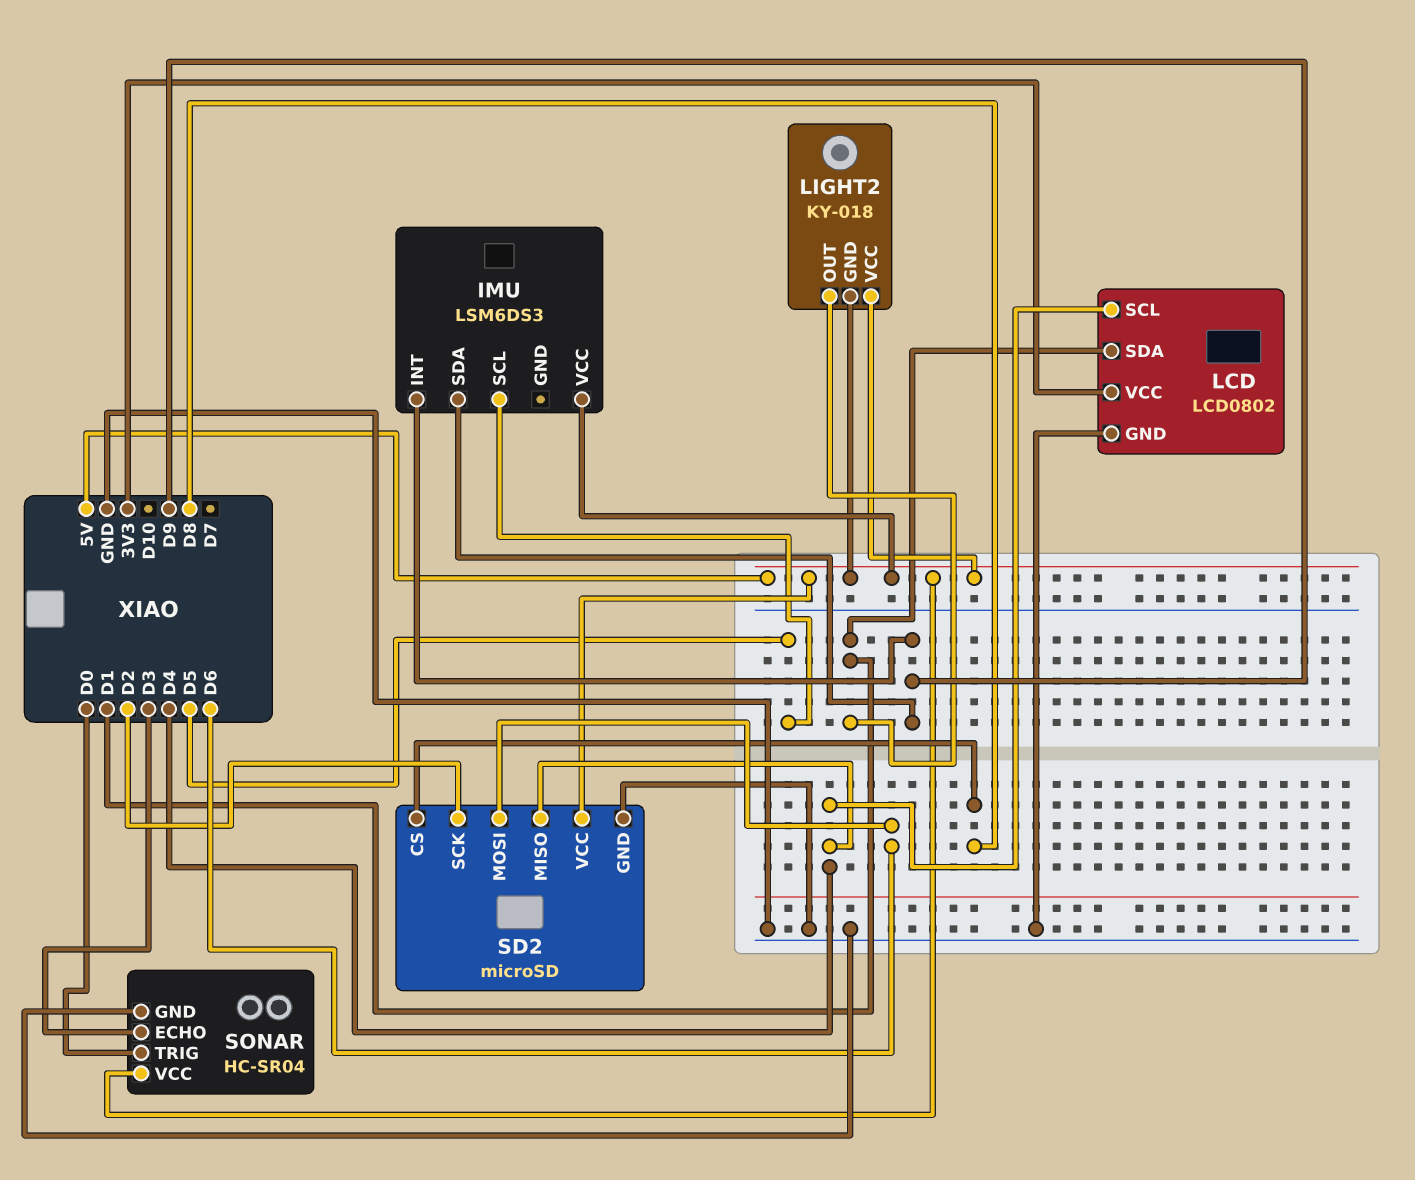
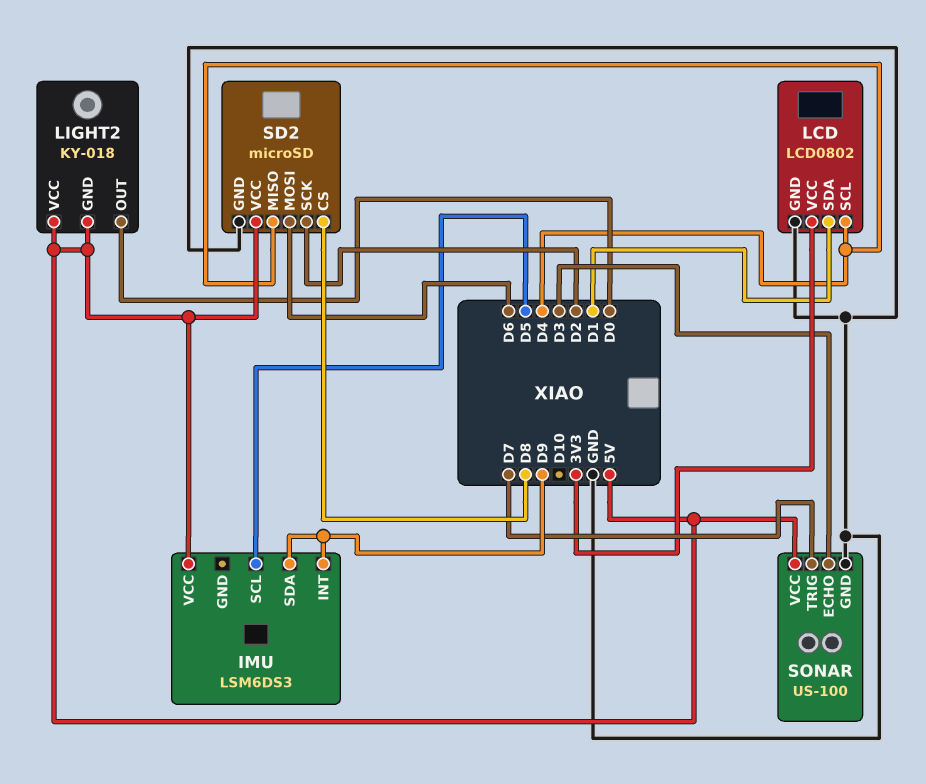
LIGHT2 pin OUT: D1 -> D0
SONAR: HC-SR04 -> US-100
SONAR pin TRIG: D0 -> D7

